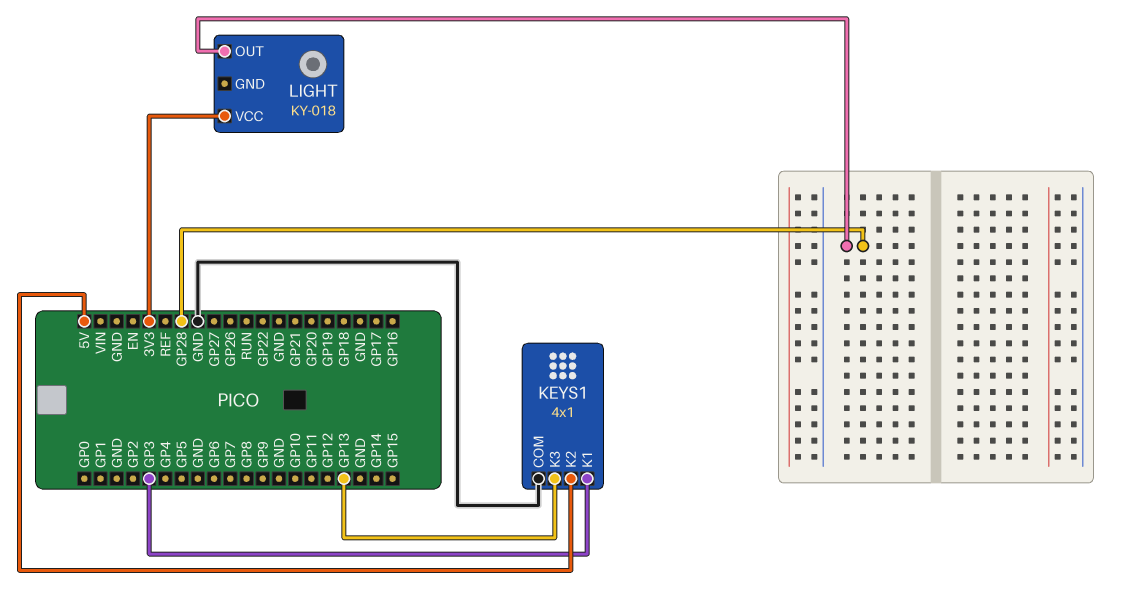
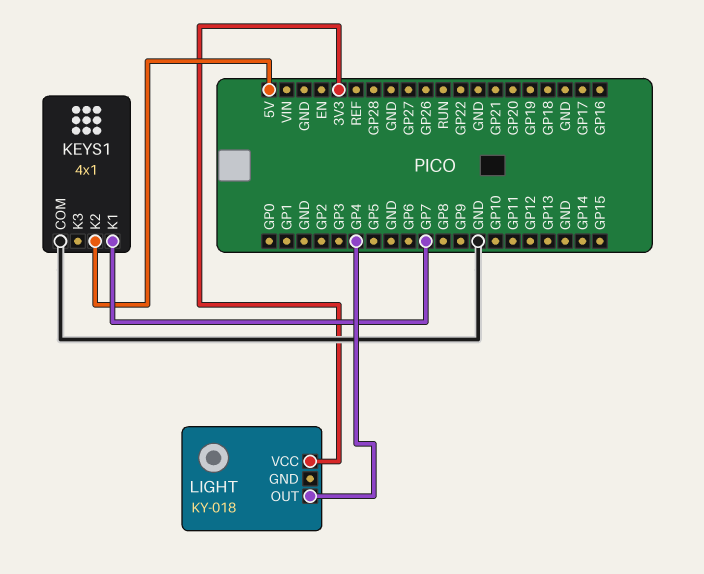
KEYS1 pin K1: GP3 -> GP7
KEYS1 pin K3: GP13 -> none
LIGHT pin OUT: GP28 -> GP4

